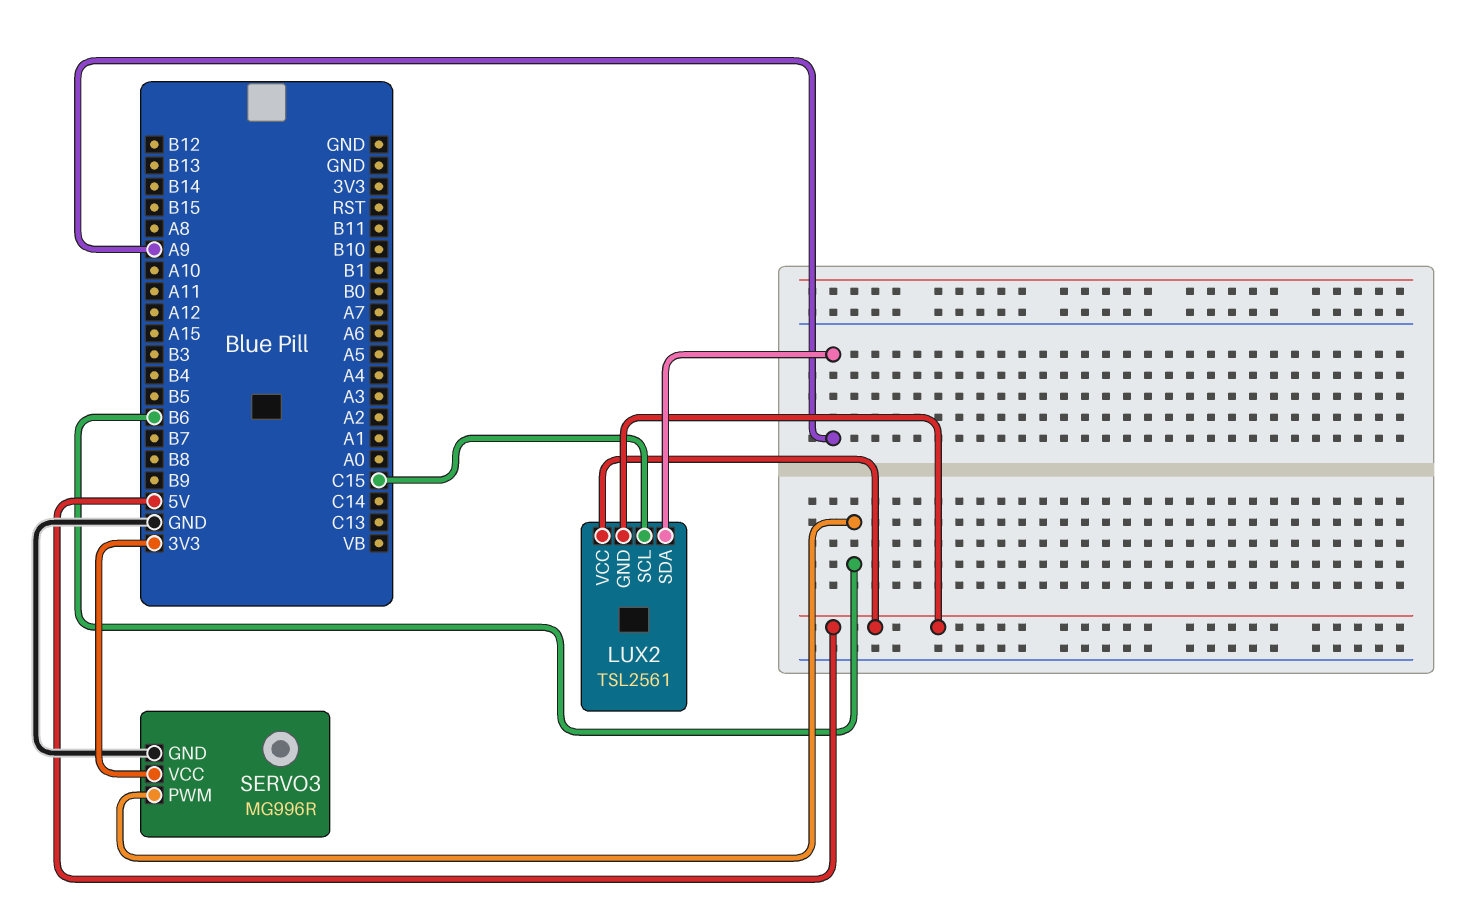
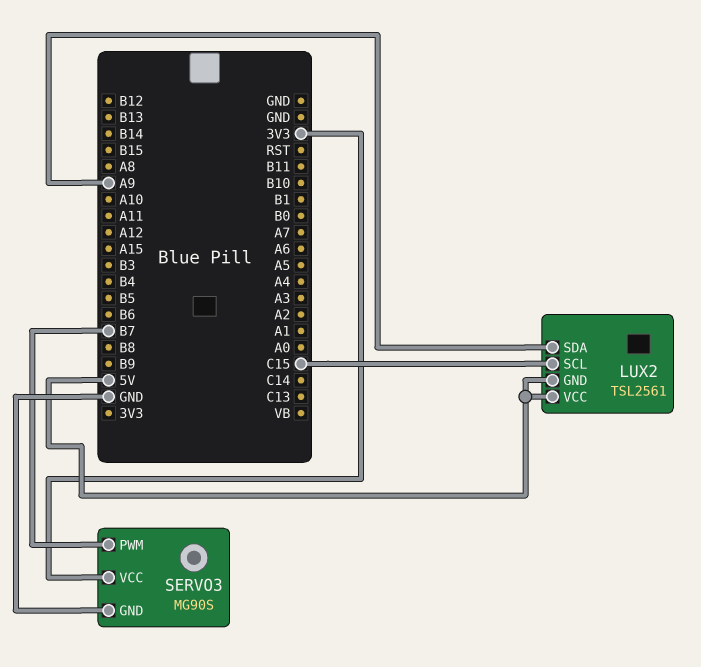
SERVO3: MG996R -> MG90S
SERVO3 pin PWM: B6 -> B7

